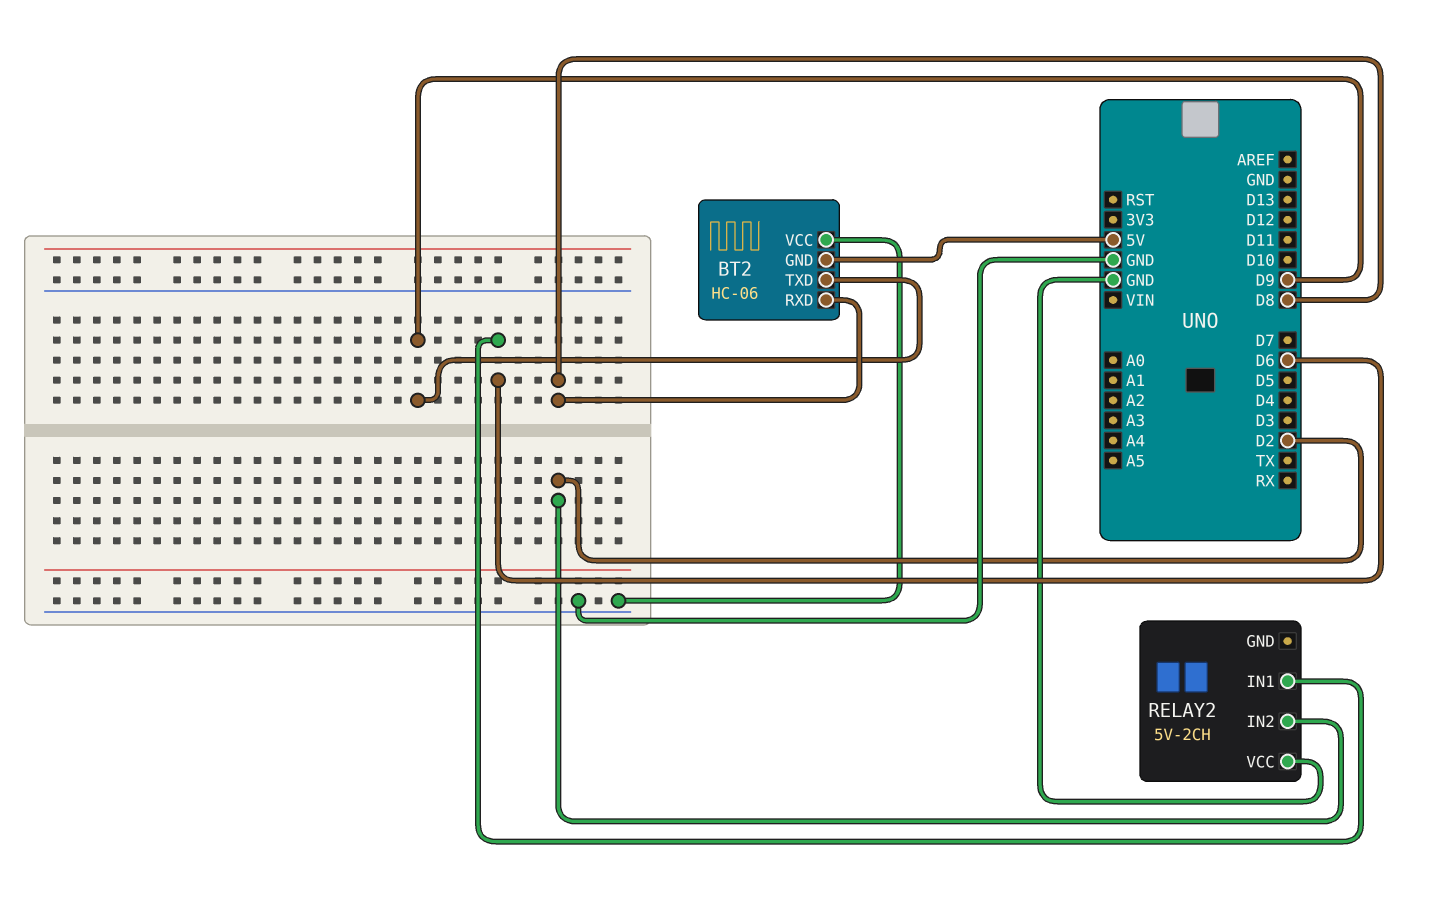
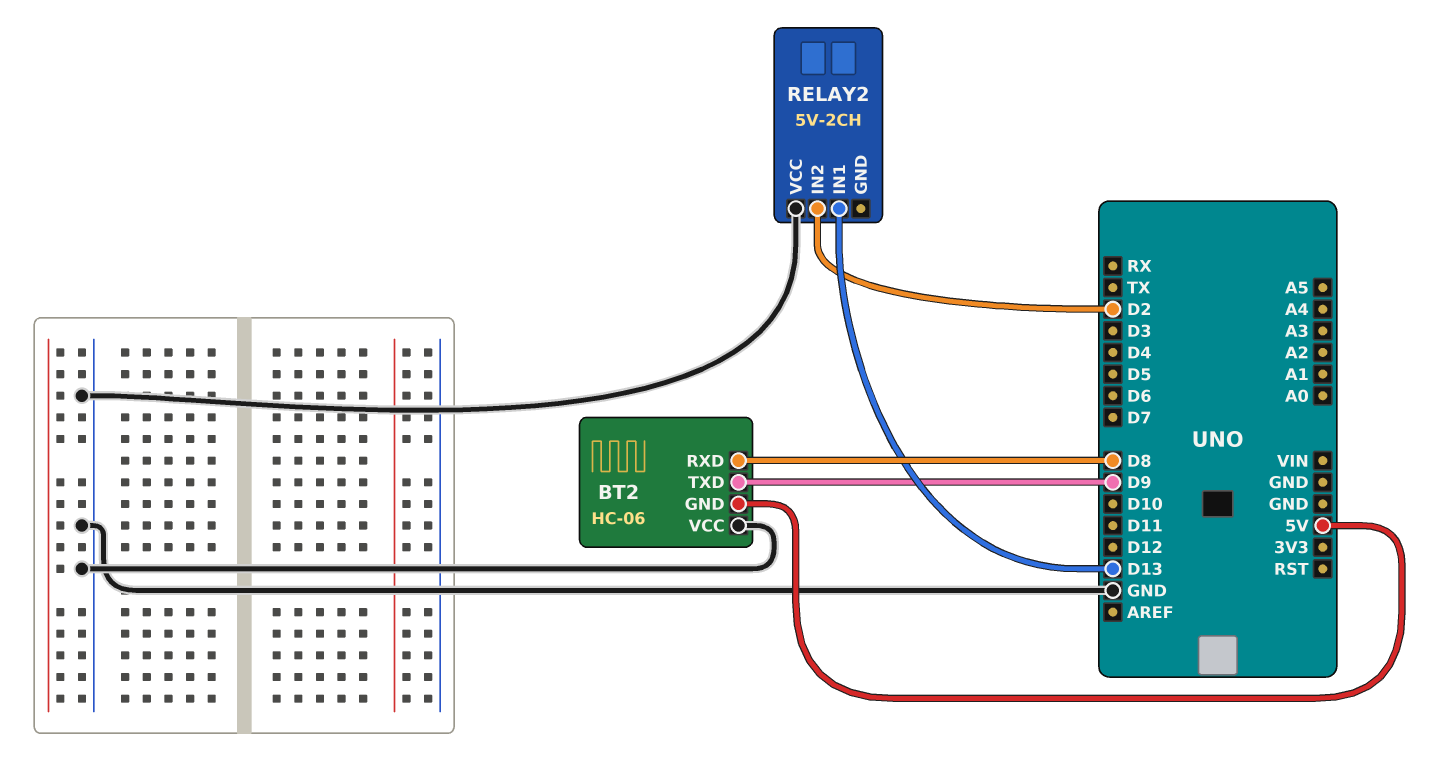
RELAY2 pin IN1: D6 -> D13

